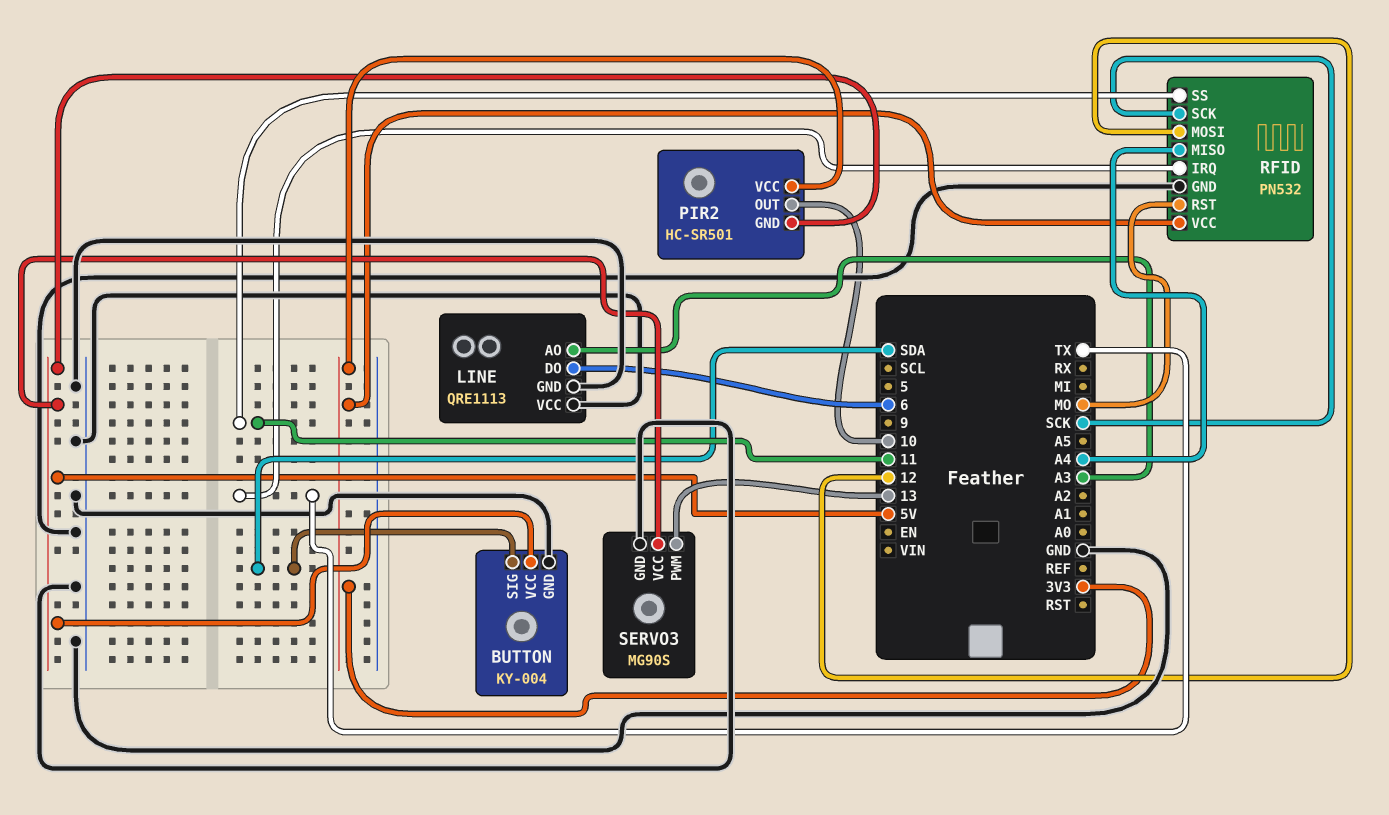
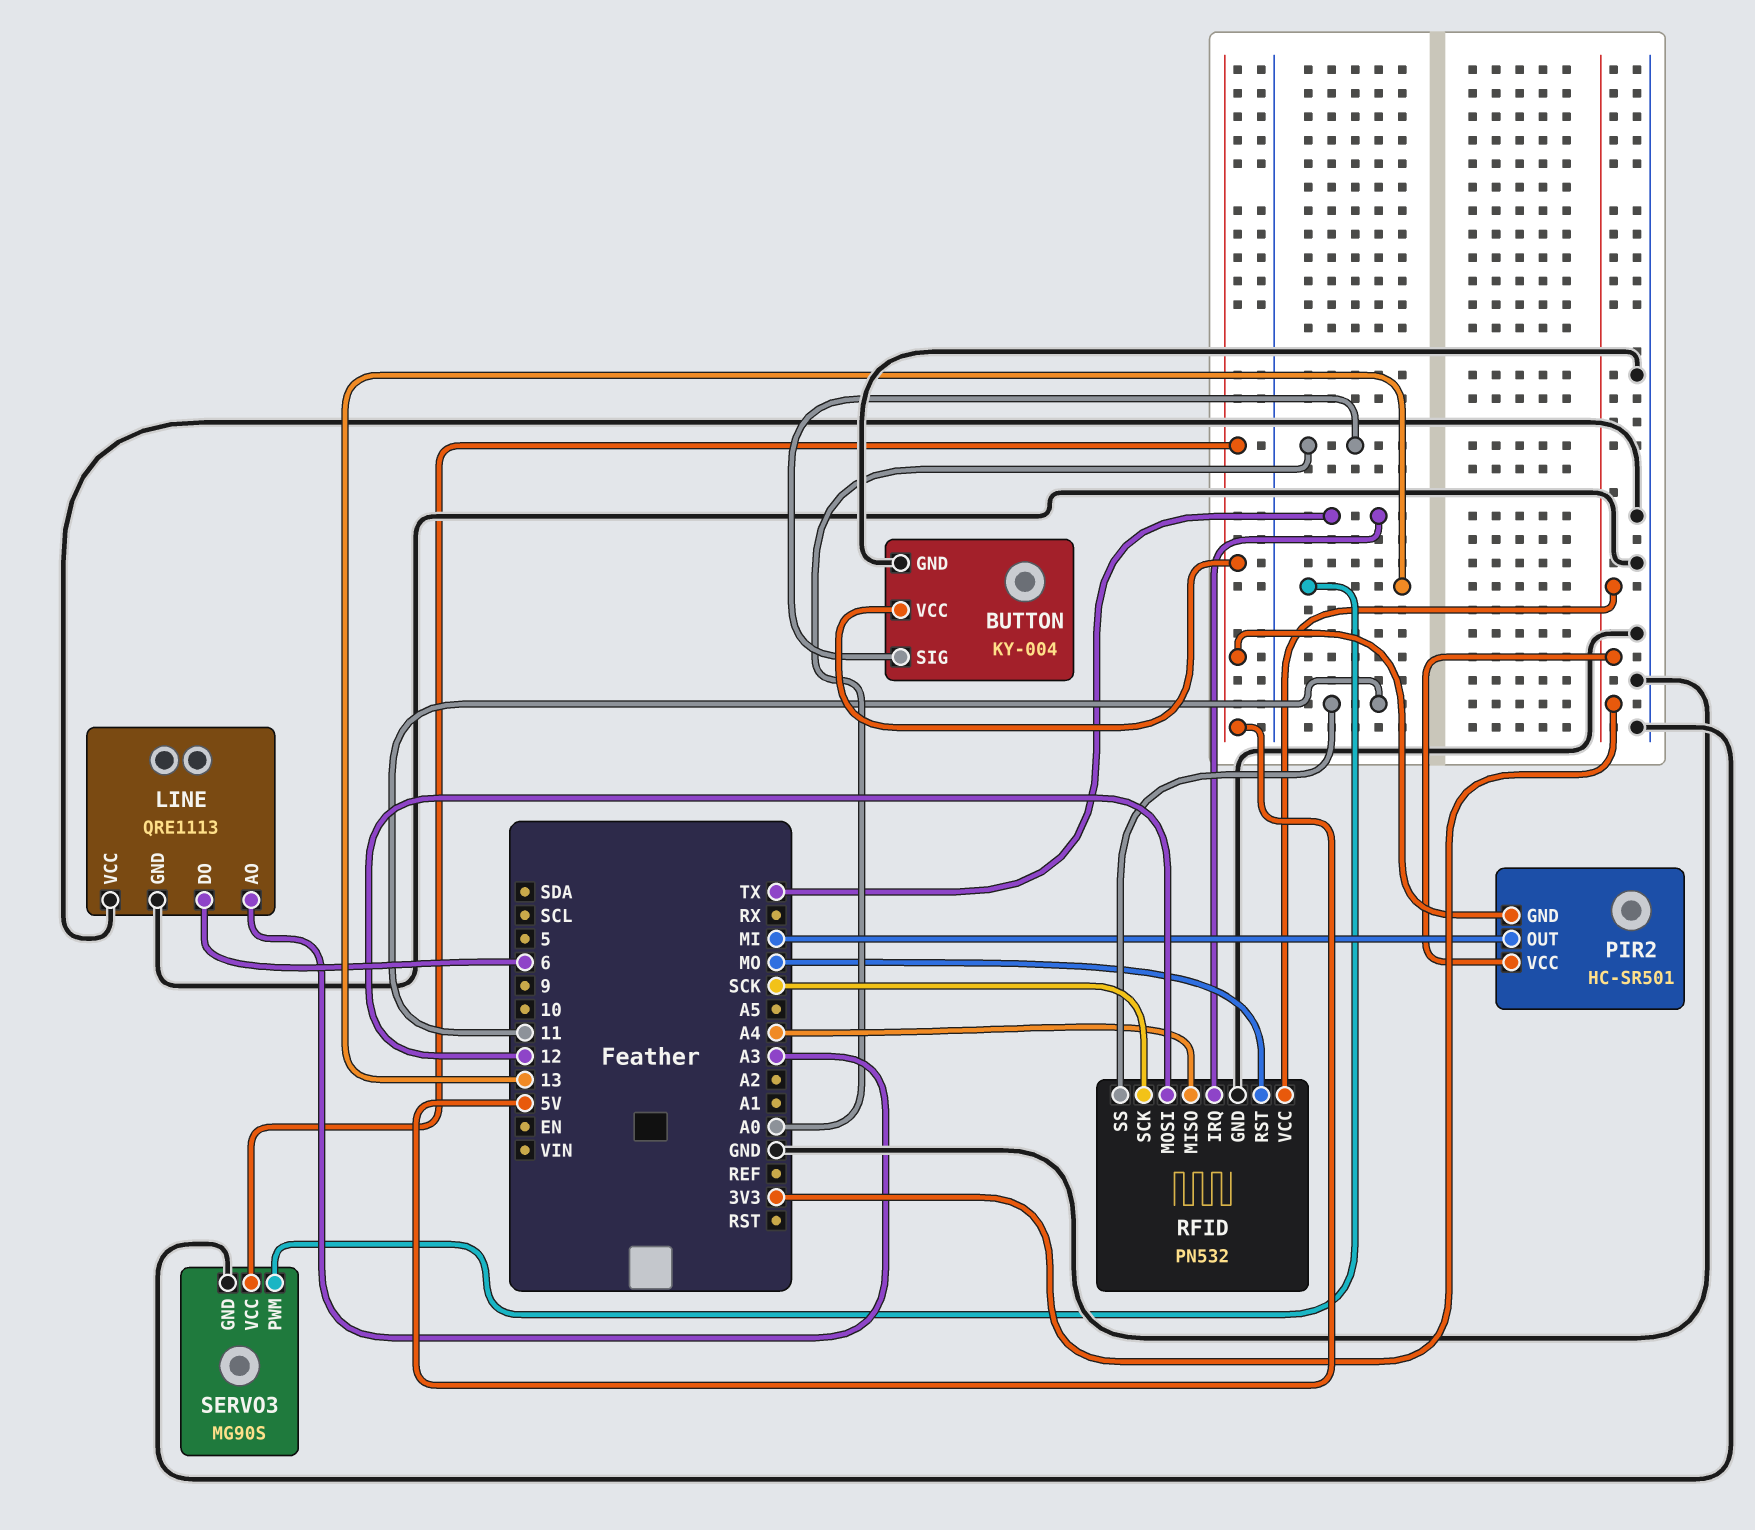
BUTTON pin SIG: SDA -> A0
PIR2 pin OUT: 10 -> MI

